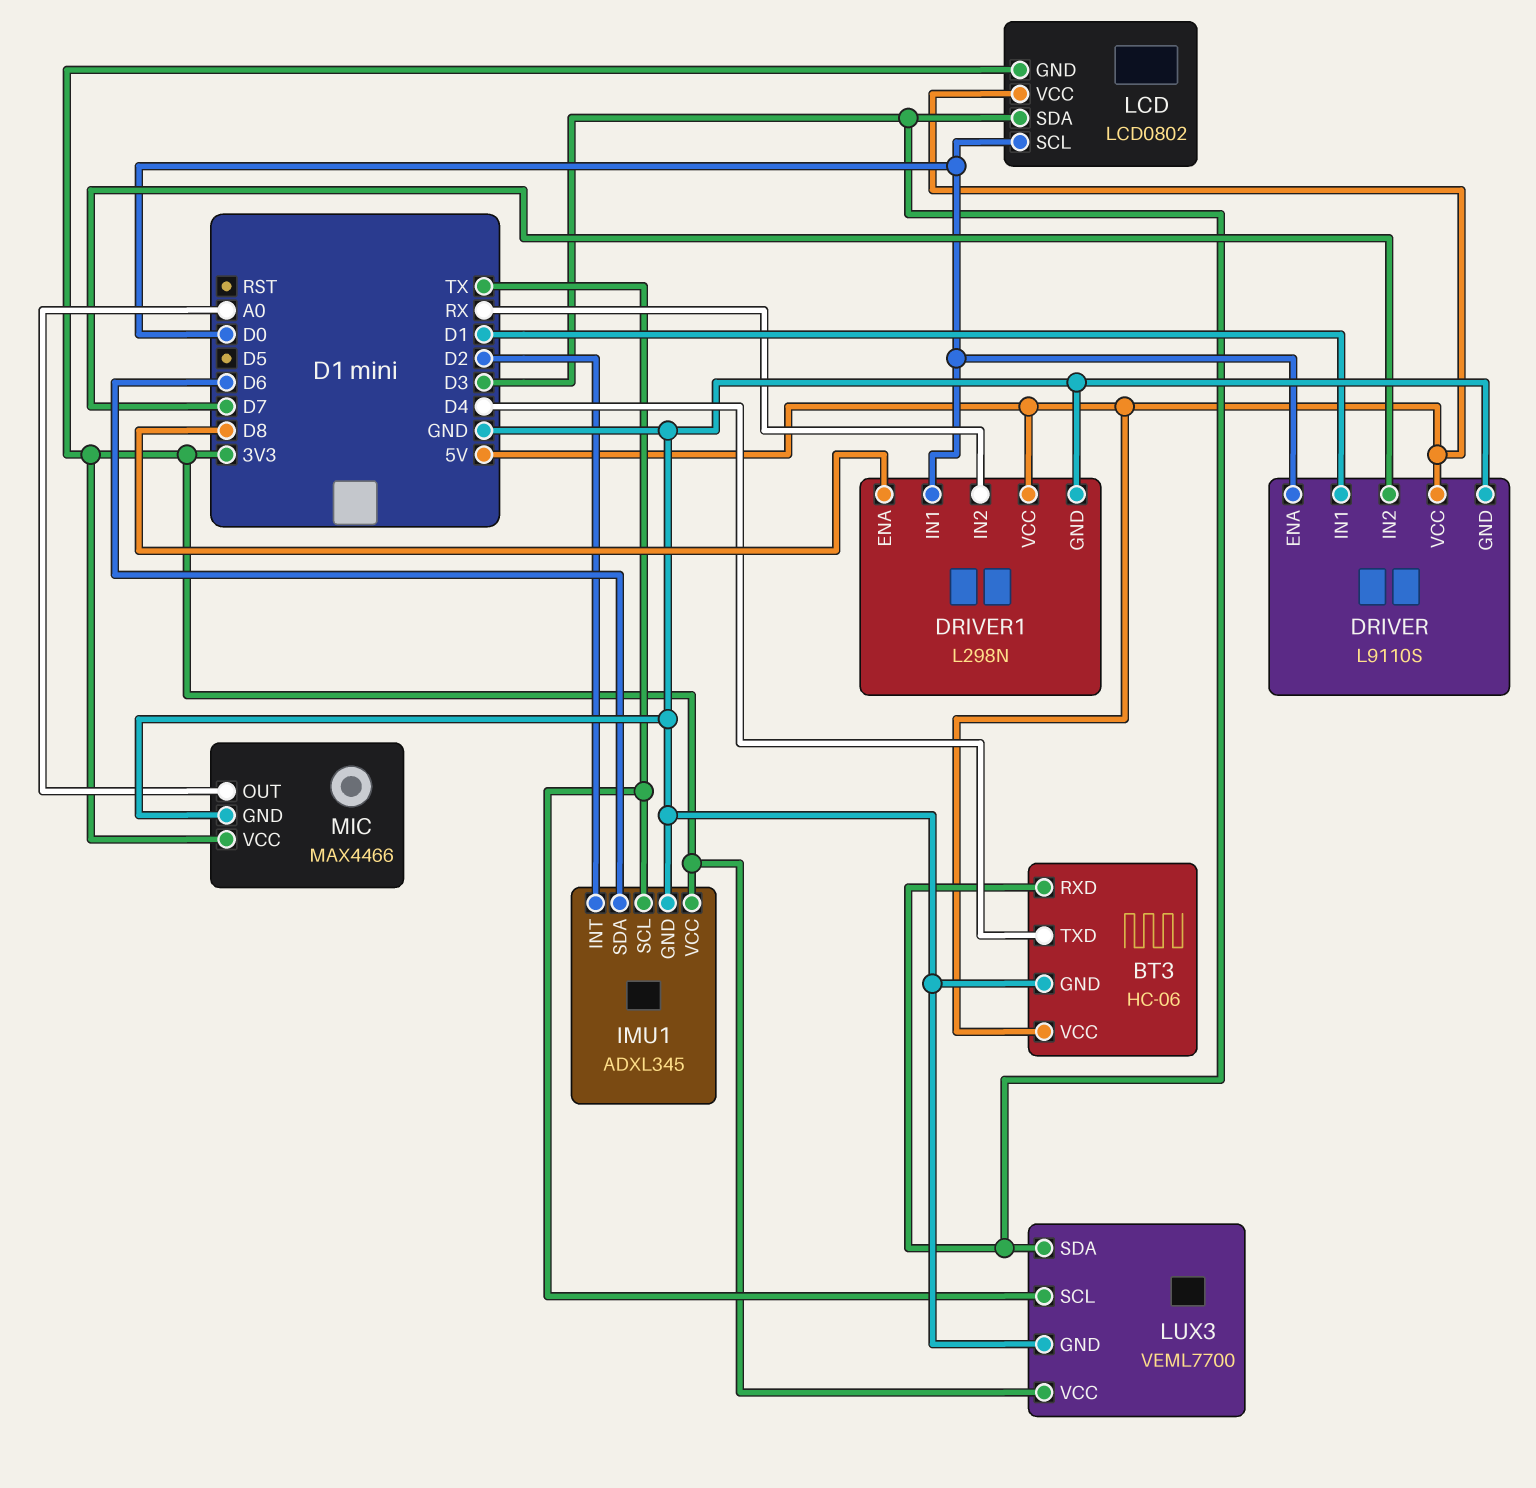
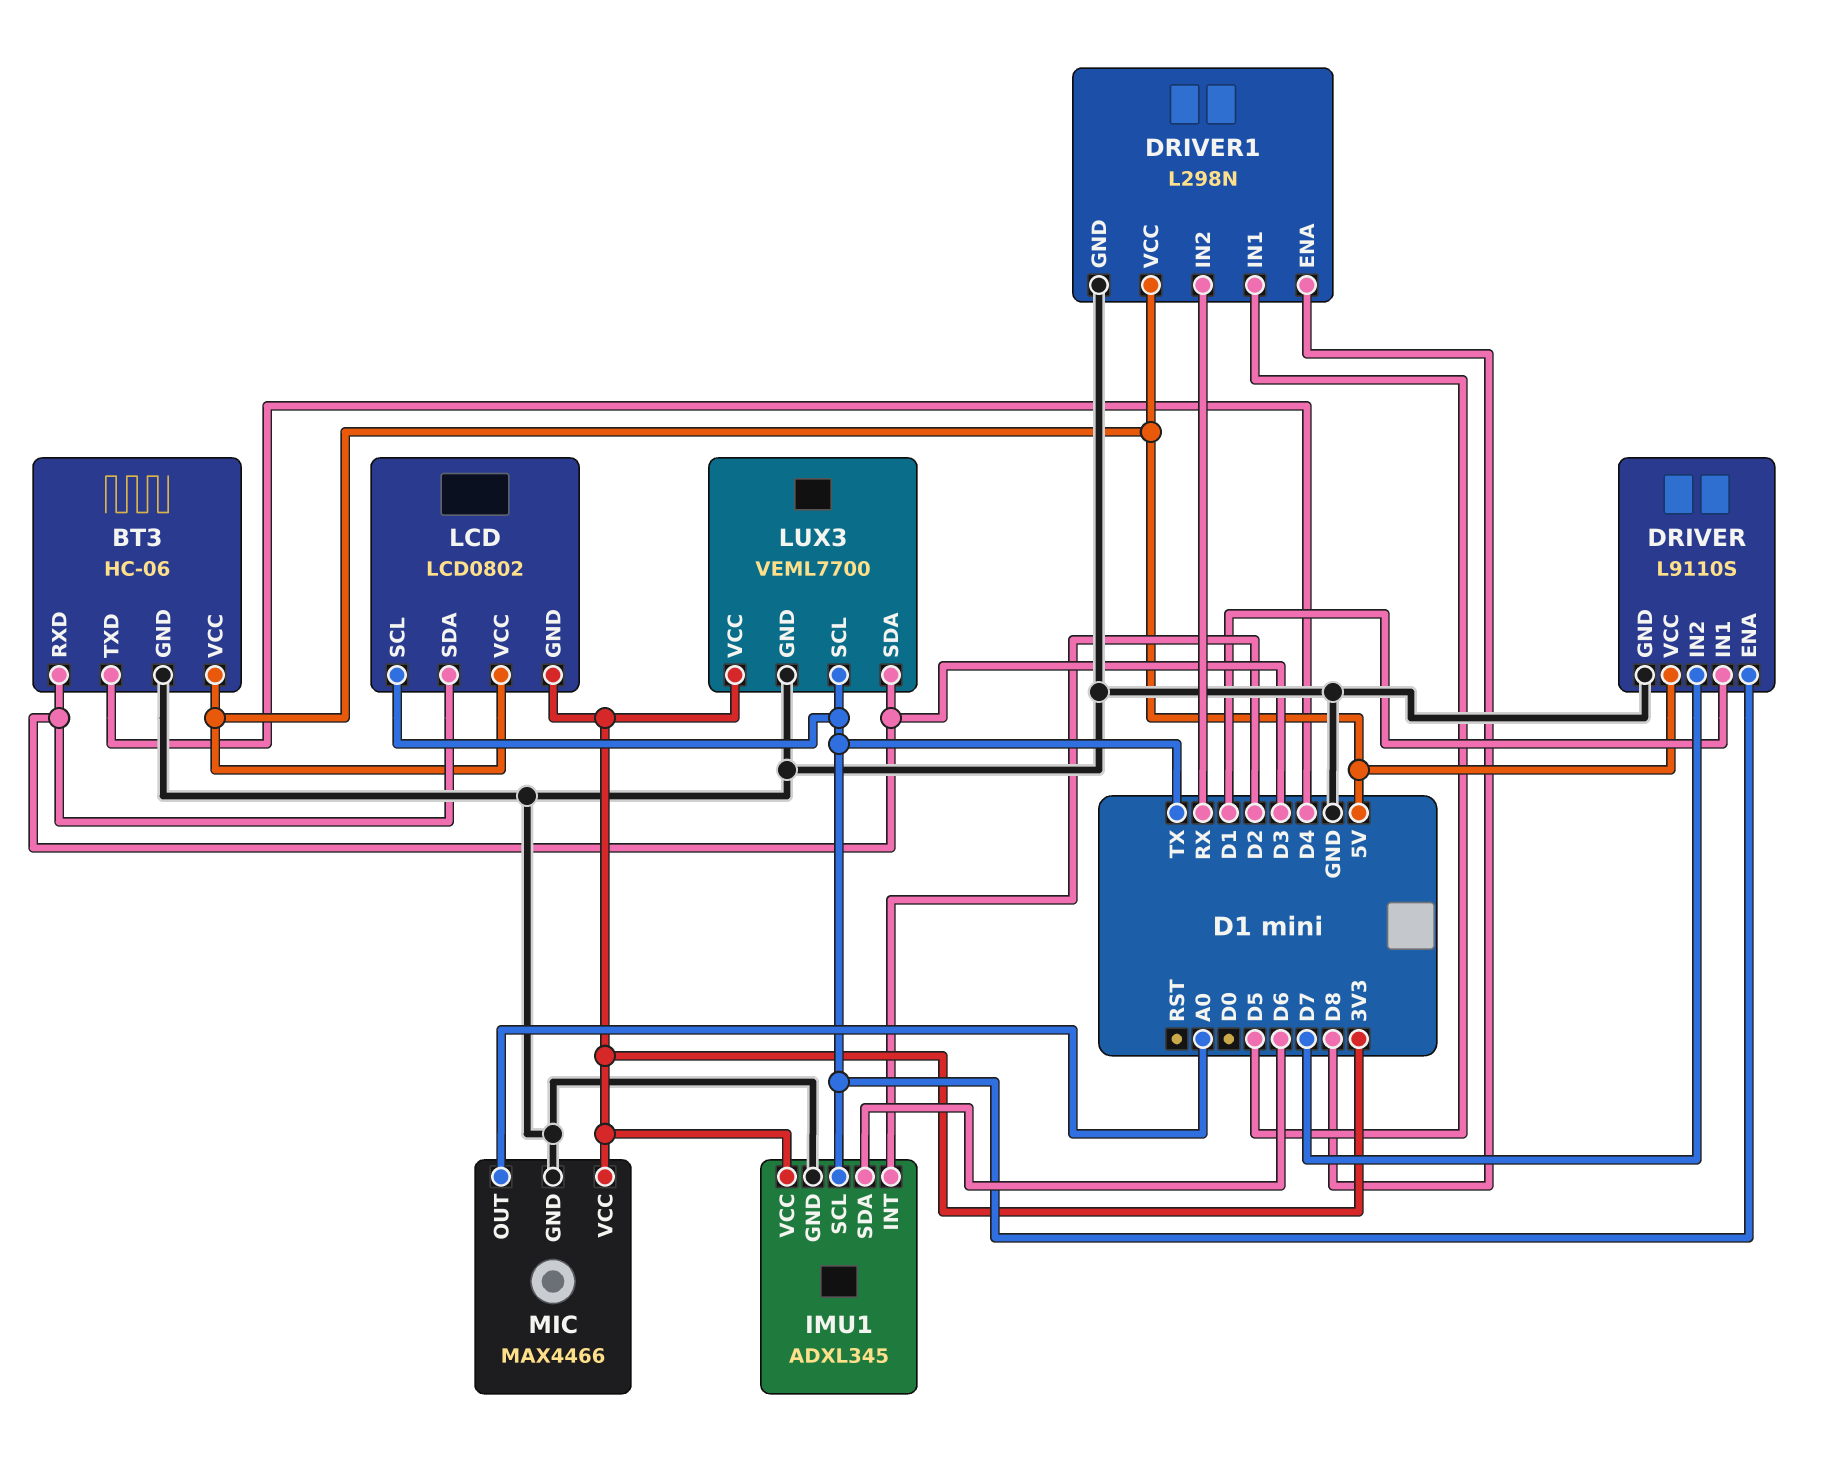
DRIVER pin ENA: D0 -> TX
DRIVER1 pin IN1: D0 -> D5
LCD pin SCL: D0 -> TX

